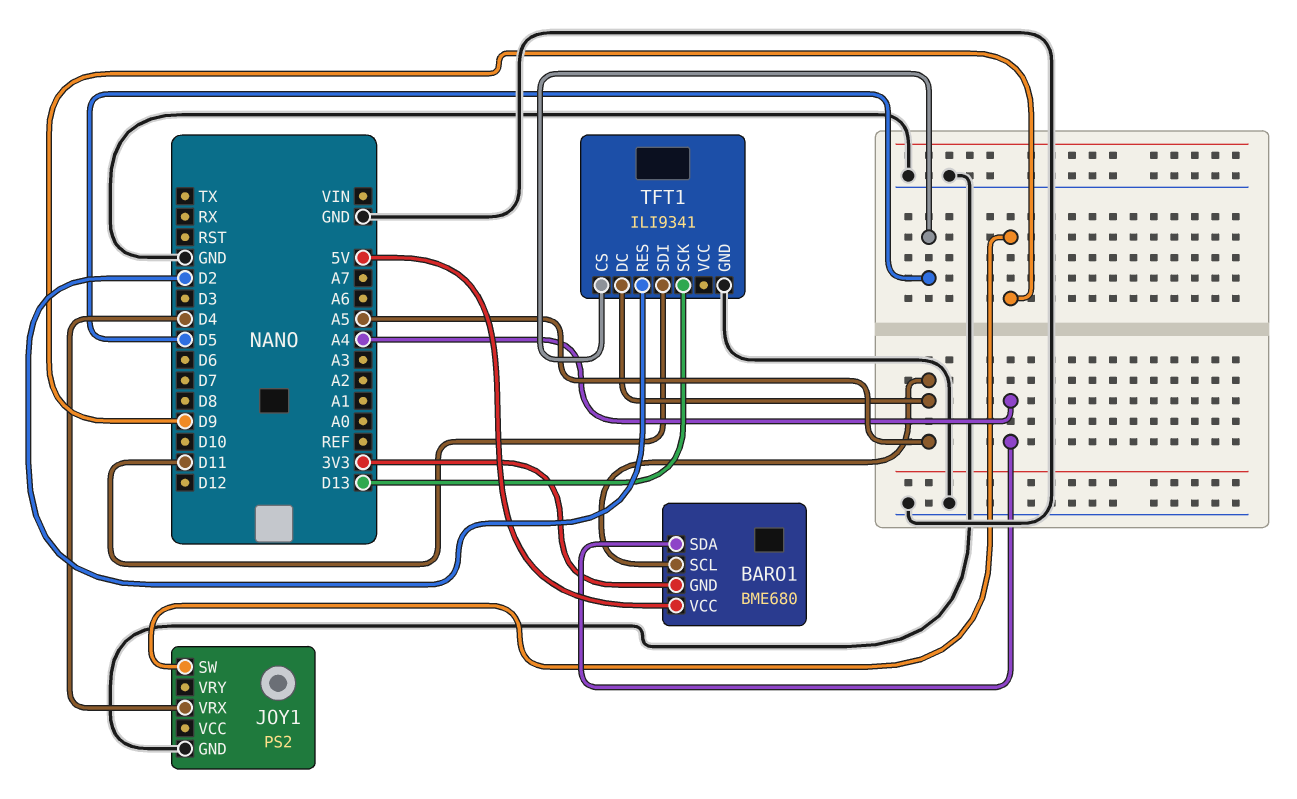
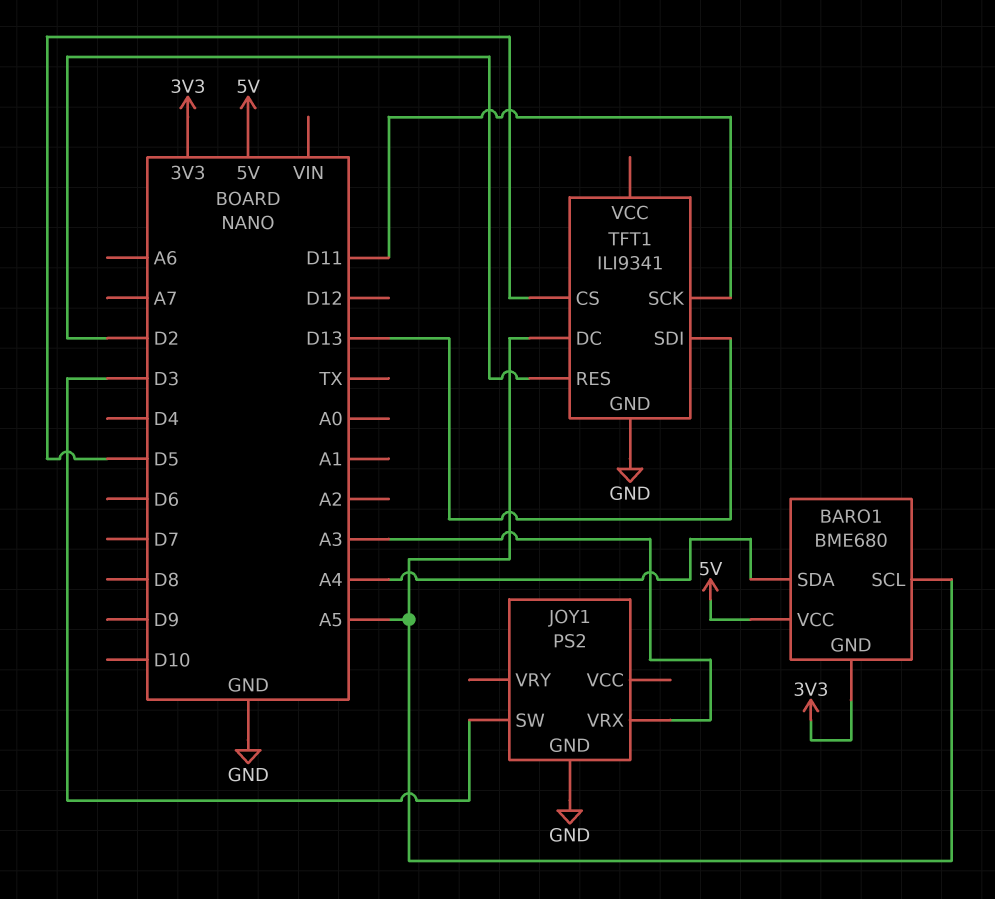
JOY1 pin SW: D9 -> D3
JOY1 pin VRX: D4 -> A3
TFT1 pin SCK: D13 -> D11
TFT1 pin SDI: D11 -> D13

